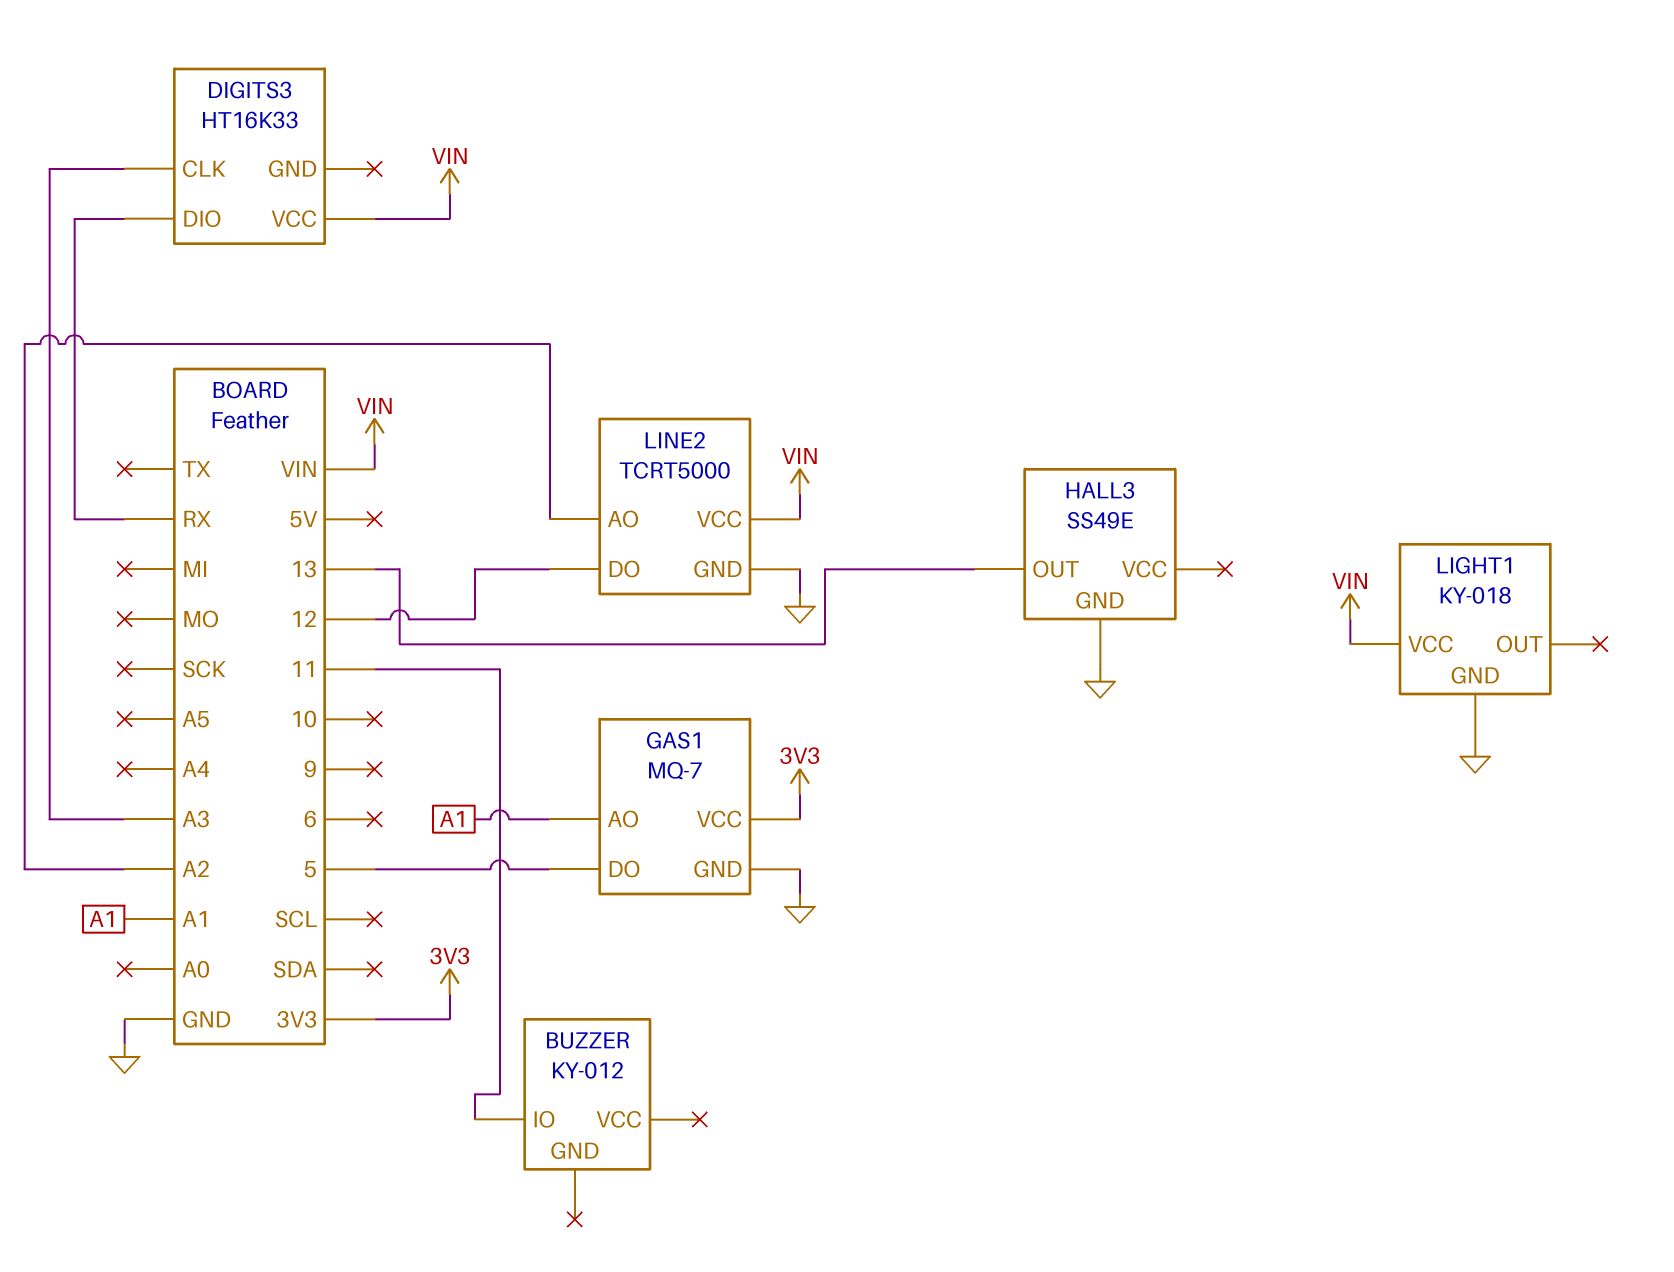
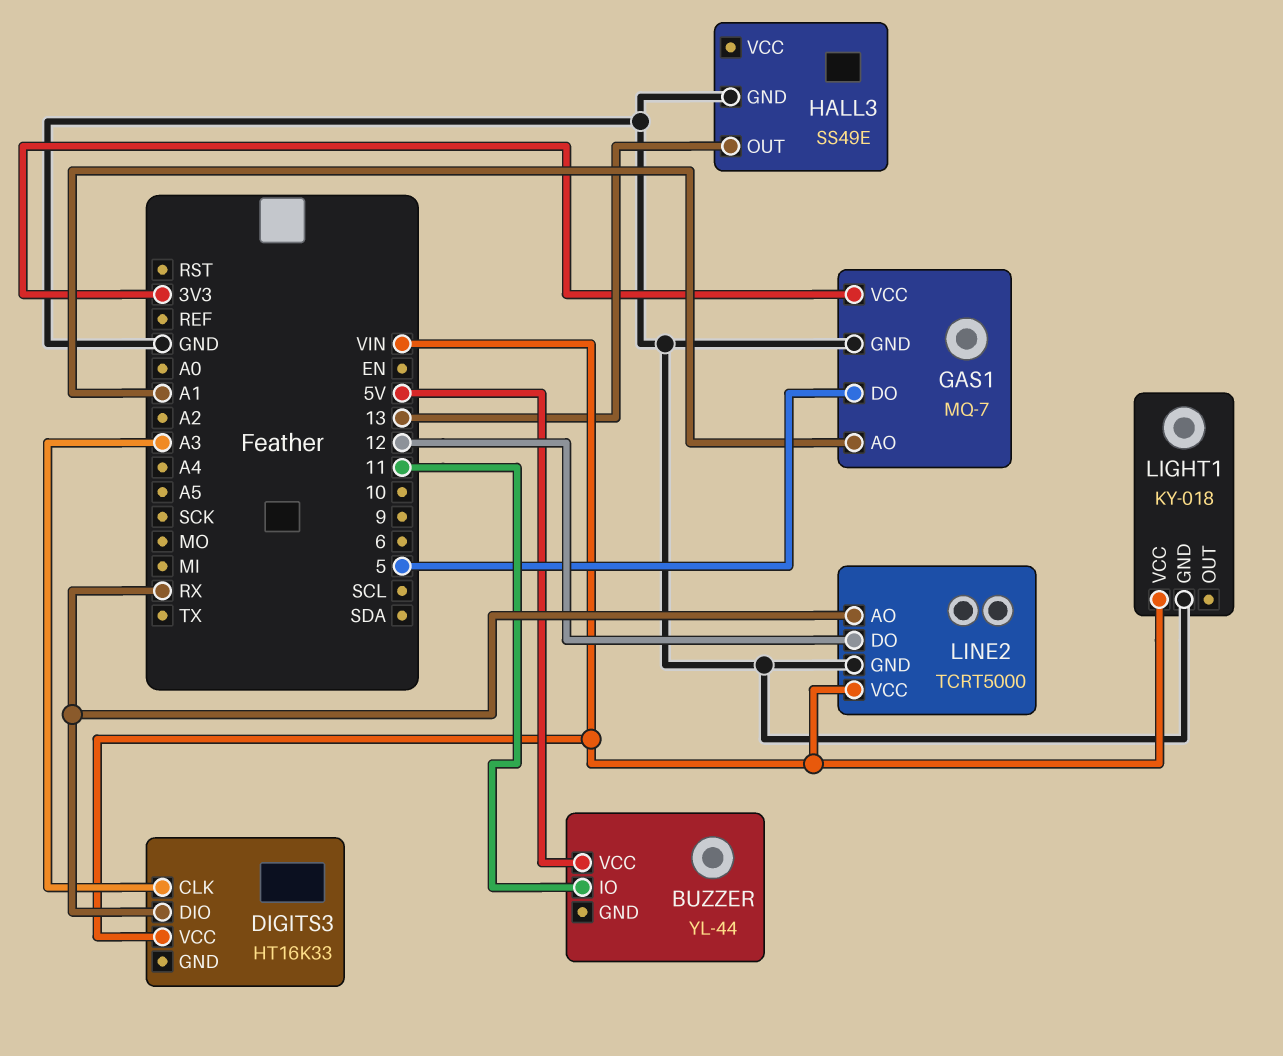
BUZZER: KY-012 -> YL-44
BUZZER pin VCC: none -> 5V
LINE2 pin AO: A2 -> RX

